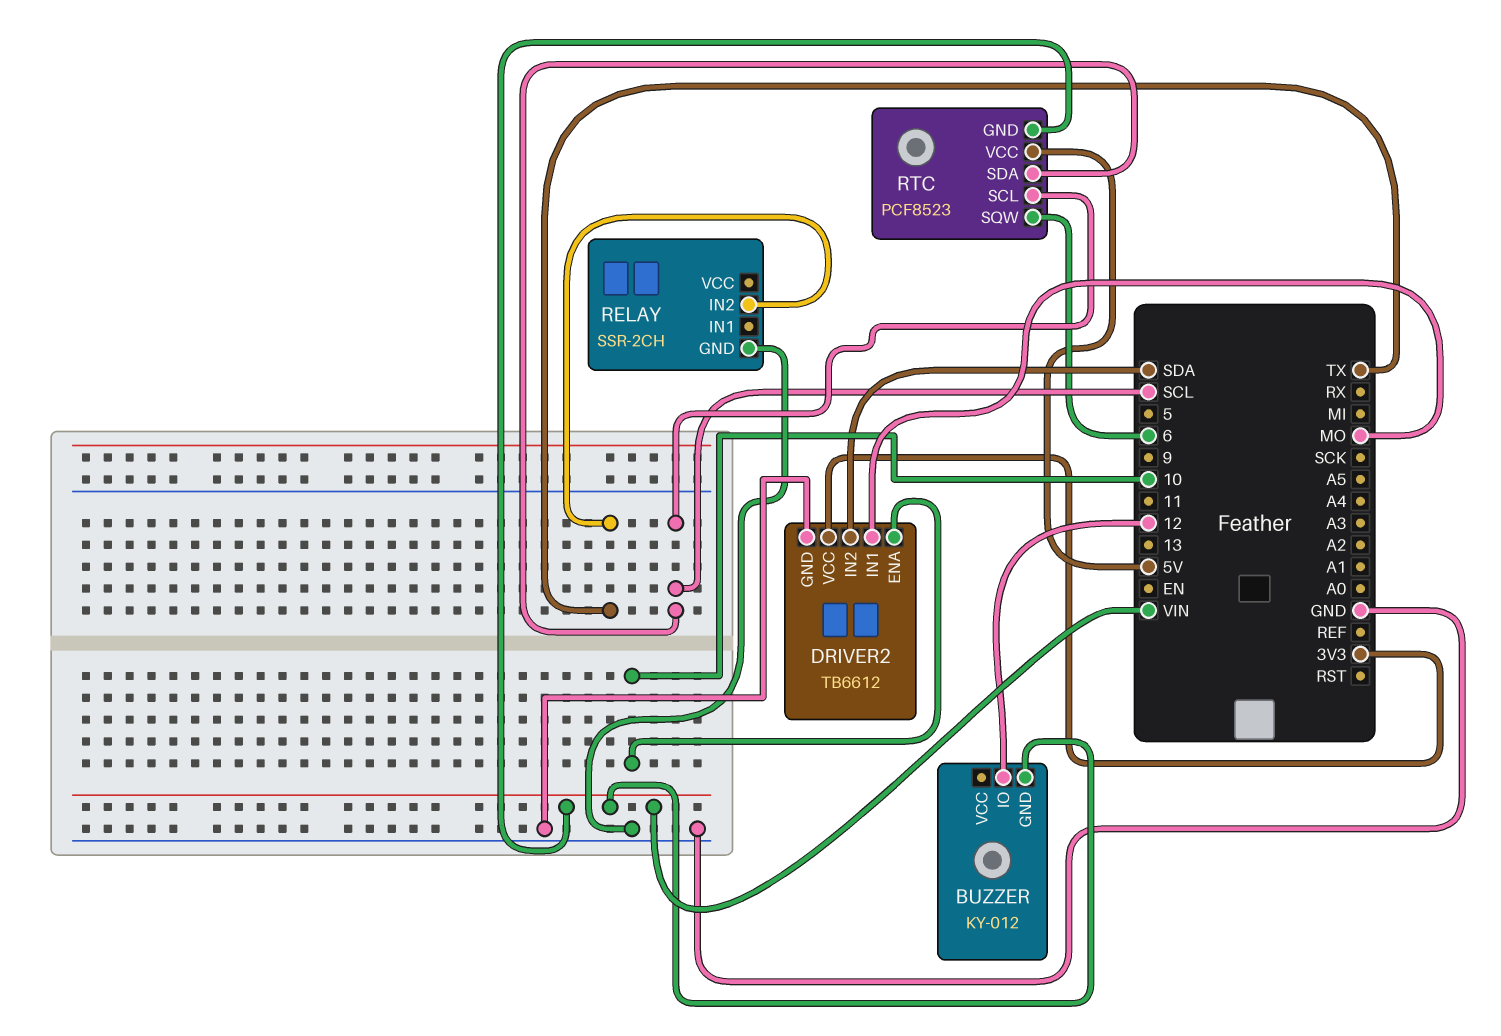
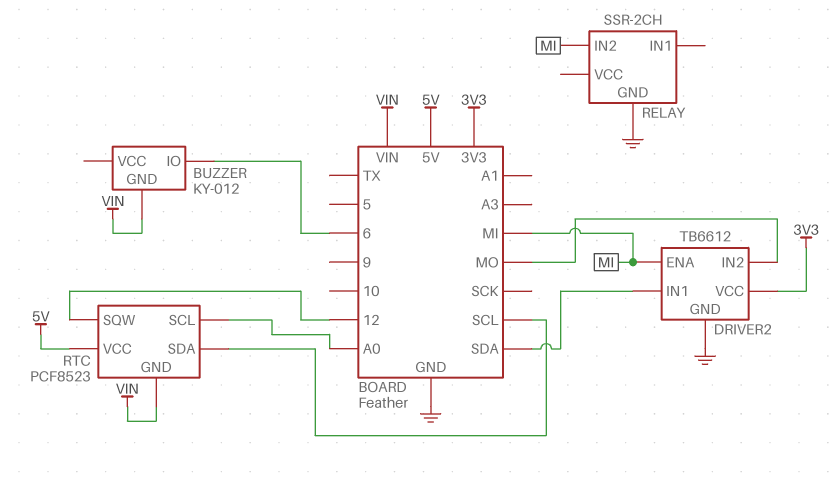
BUZZER pin IO: 12 -> 6
DRIVER2 pin ENA: 10 -> MI
DRIVER2 pin IN1: MO -> SDA
DRIVER2 pin IN2: SDA -> MO
RELAY pin IN2: TX -> MI
RTC pin SCL: SCL -> A0
RTC pin SQW: 6 -> 12

